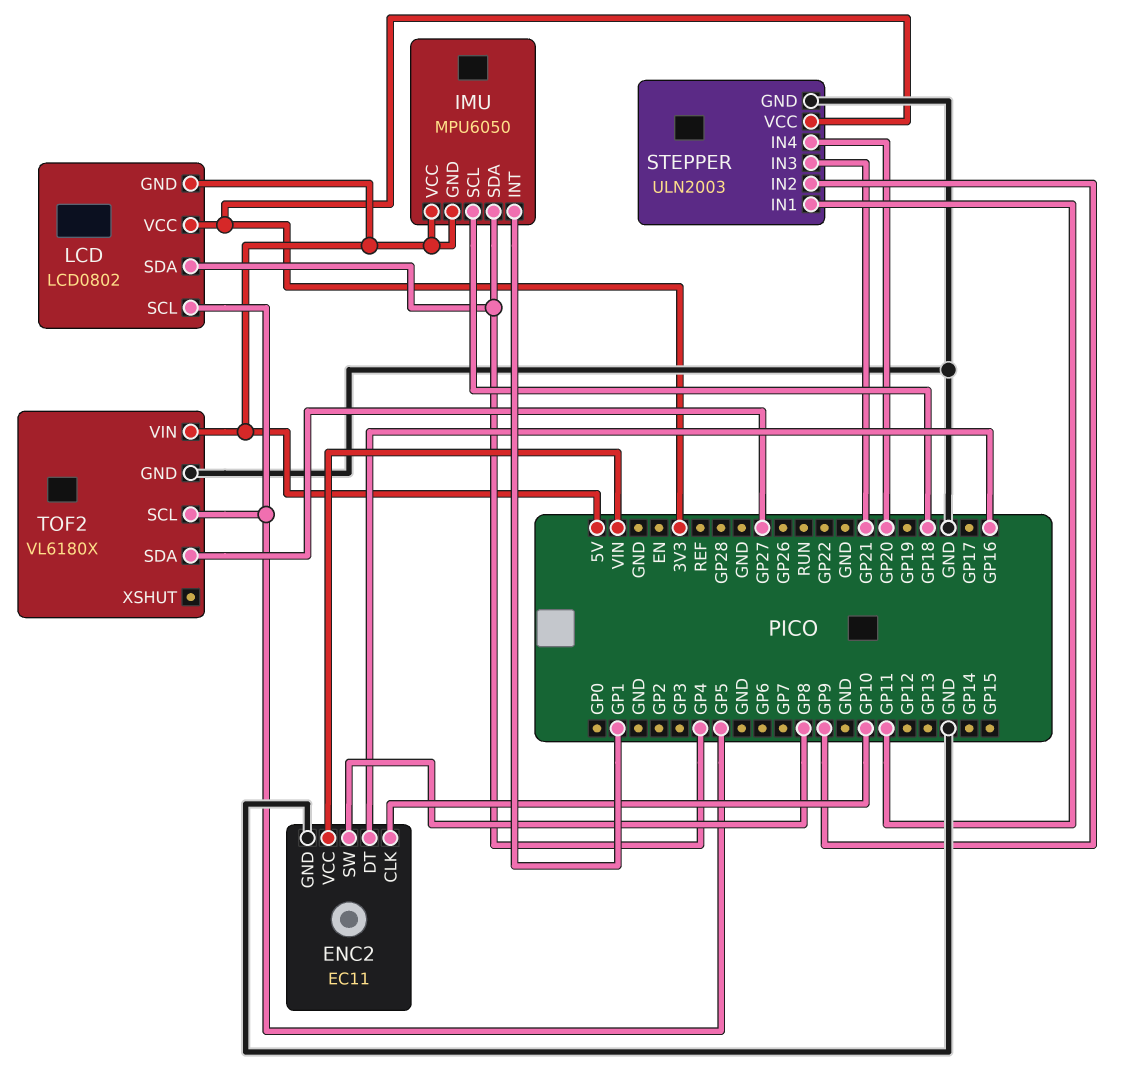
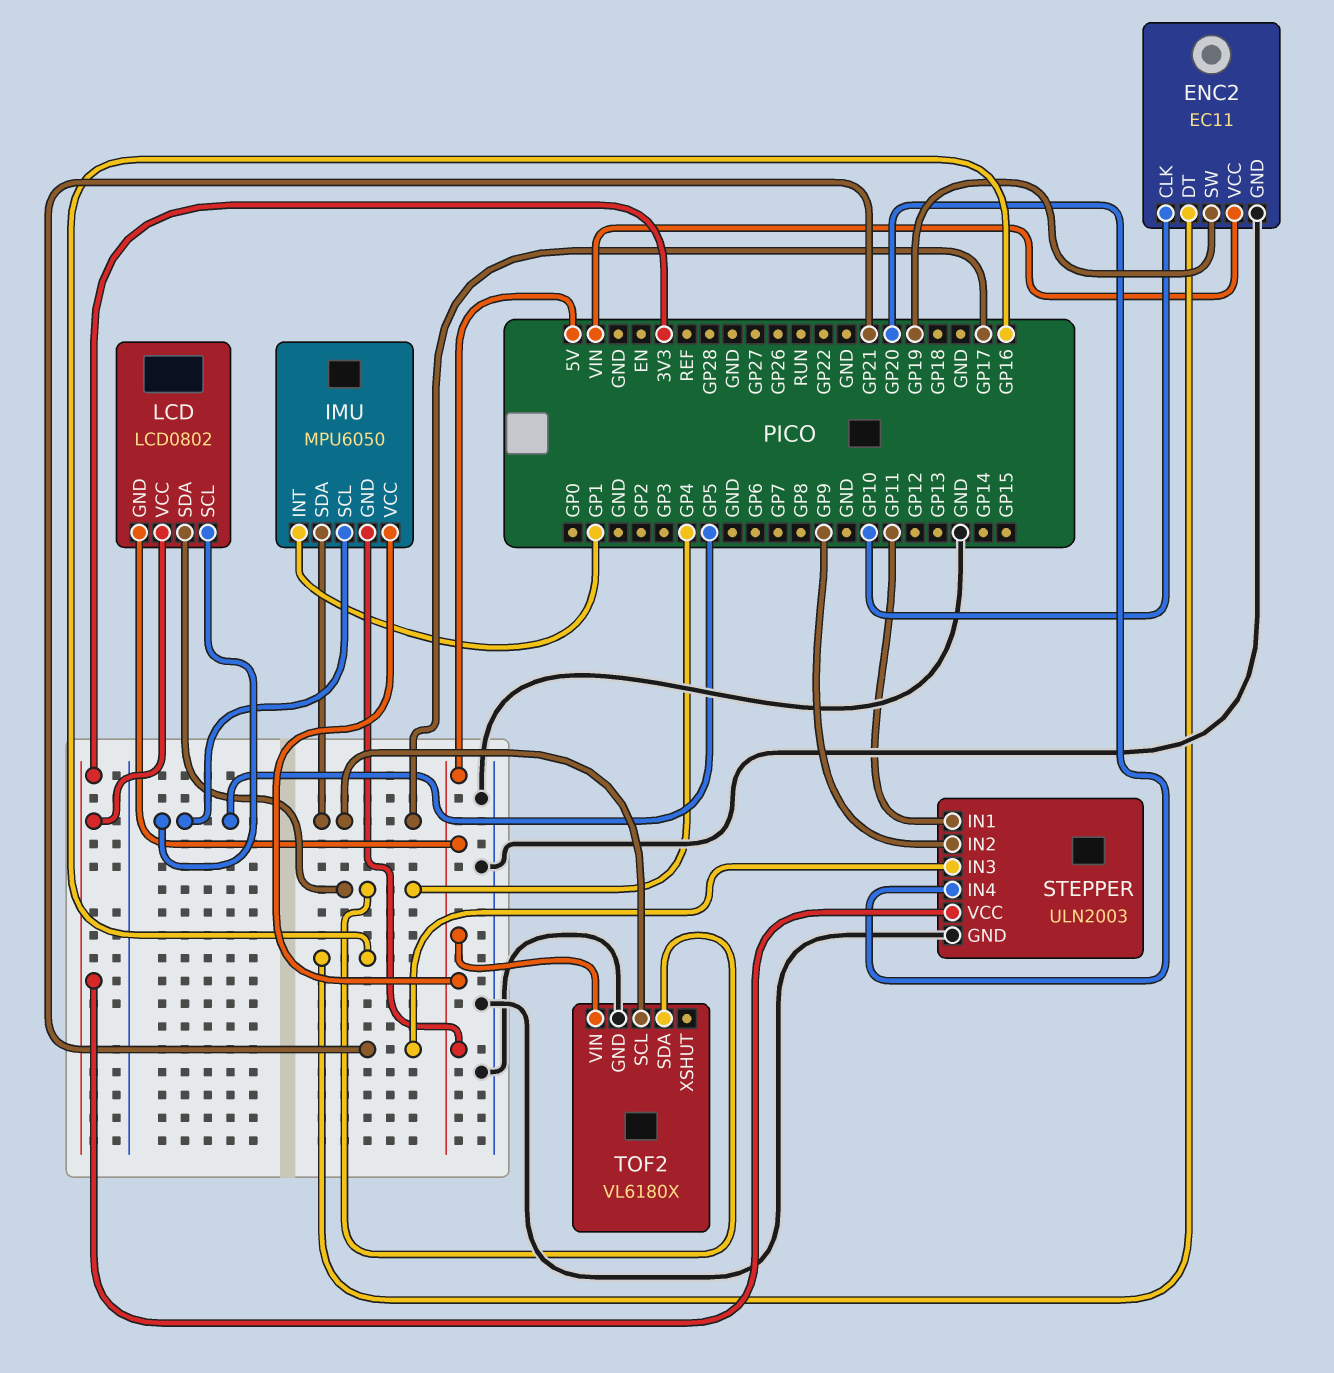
ENC2 pin SW: GP8 -> GP19
IMU pin SCL: GP18 -> GP5
IMU pin SDA: GP4 -> GP17
TOF2 pin SCL: GP5 -> GP17
TOF2 pin SDA: GP27 -> GP4

